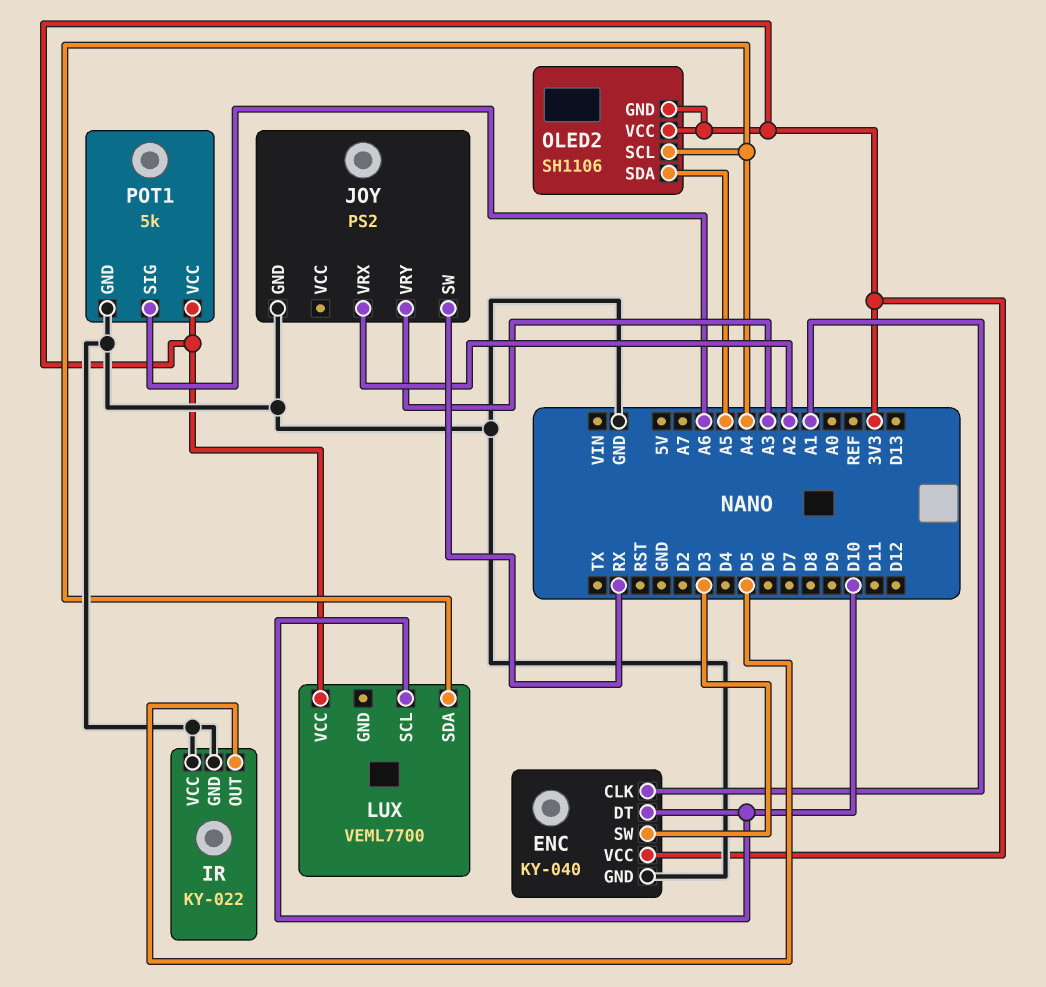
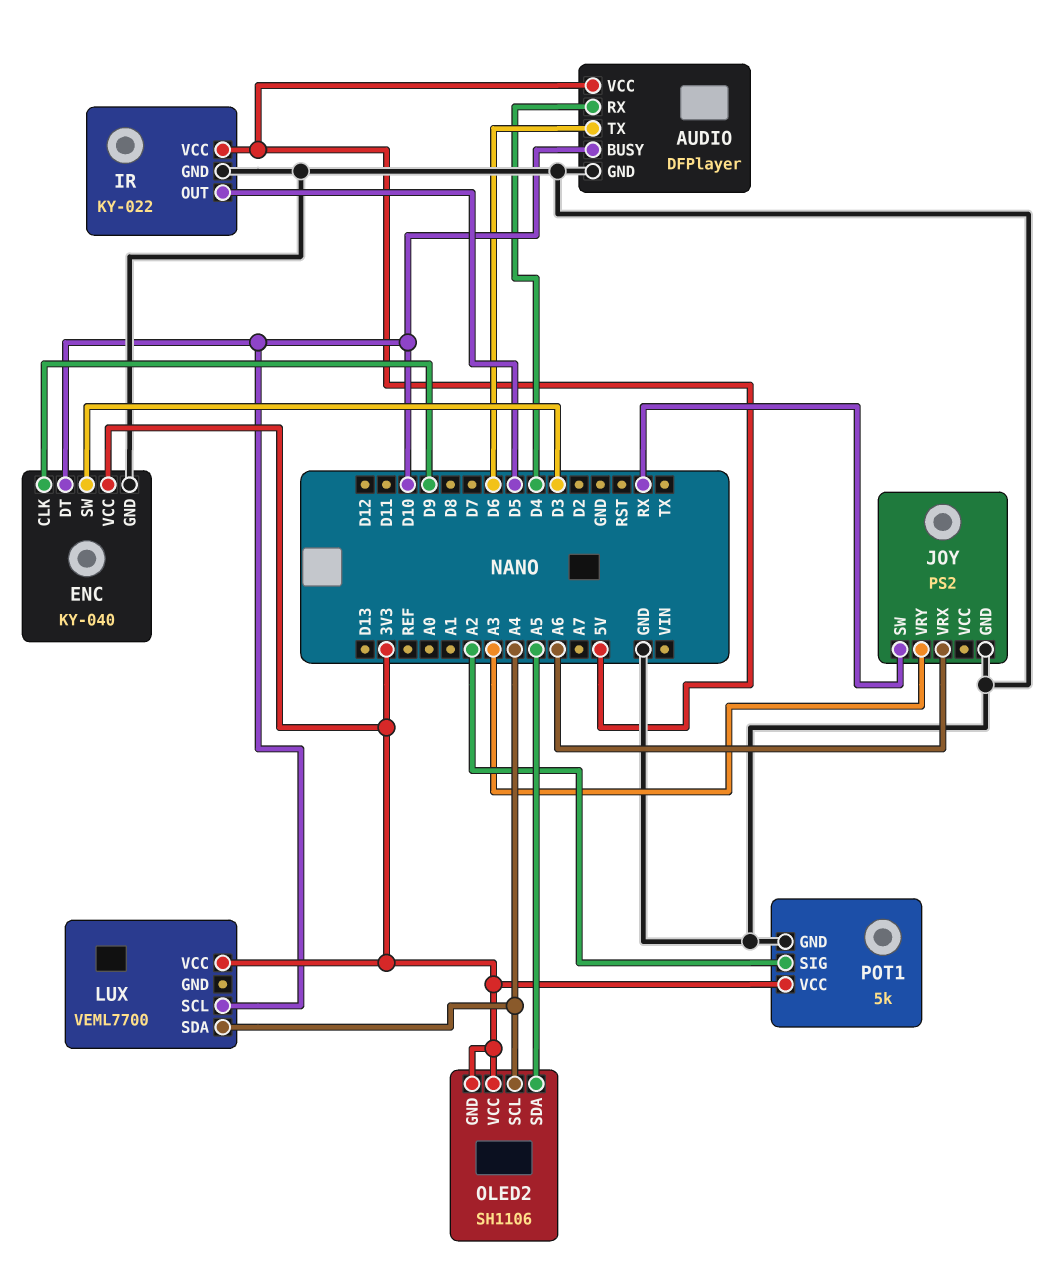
AUDIO: none -> DFPlayer
AUDIO pin BUSY: none -> D10
AUDIO pin GND: none -> GND
AUDIO pin RX: none -> D4
AUDIO pin TX: none -> D6
AUDIO pin VCC: none -> 5V
ENC pin CLK: A1 -> D9
IR pin VCC: GND -> 5V
JOY pin VRX: A2 -> A6
POT1 pin SIG: A6 -> A2

